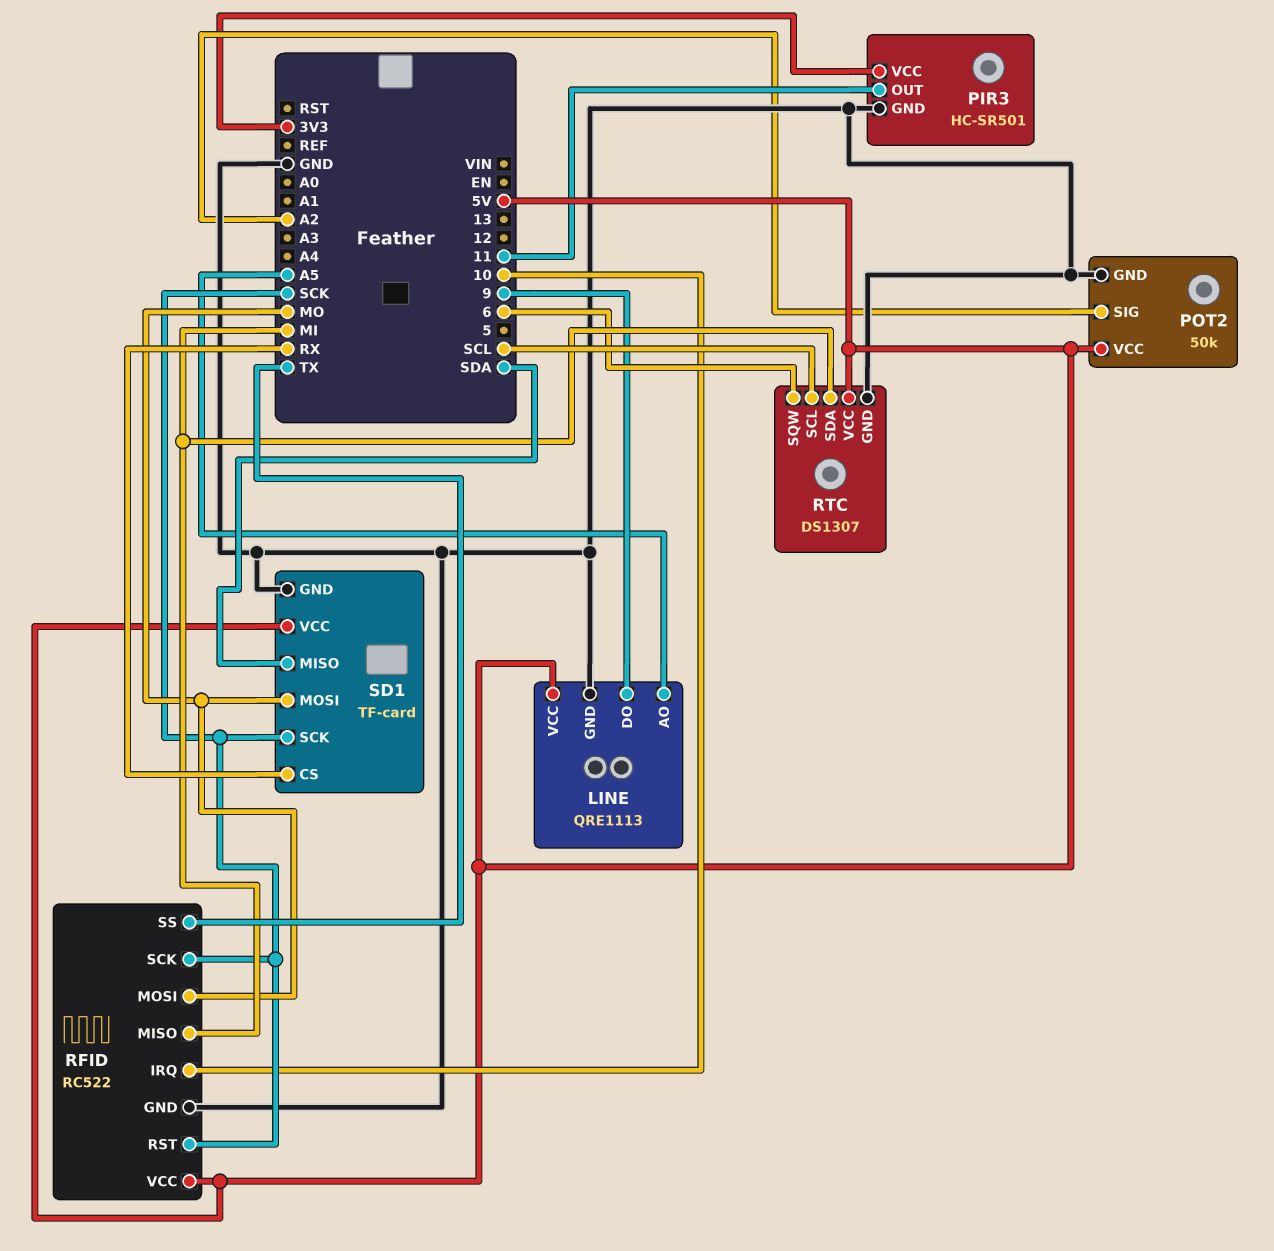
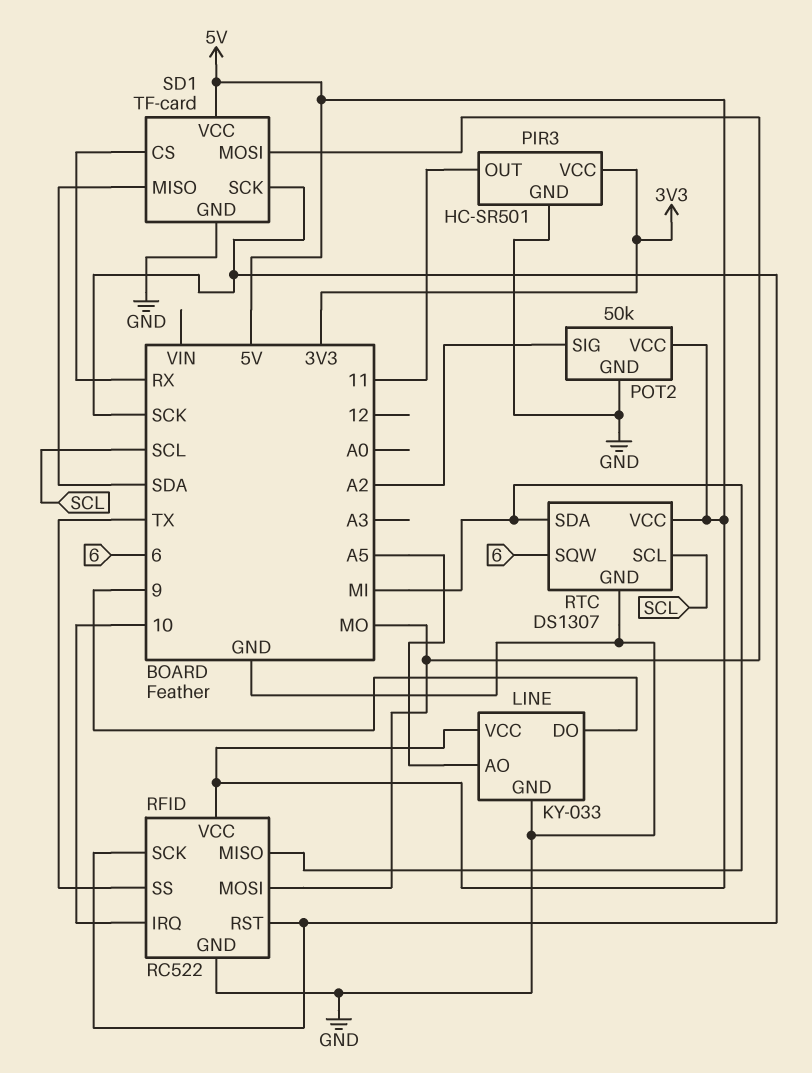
LINE: QRE1113 -> KY-033

